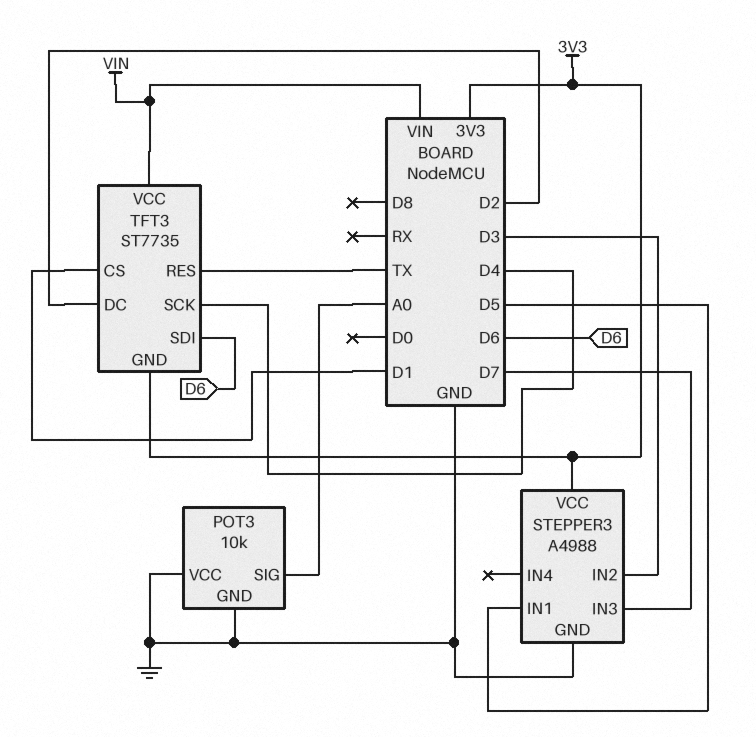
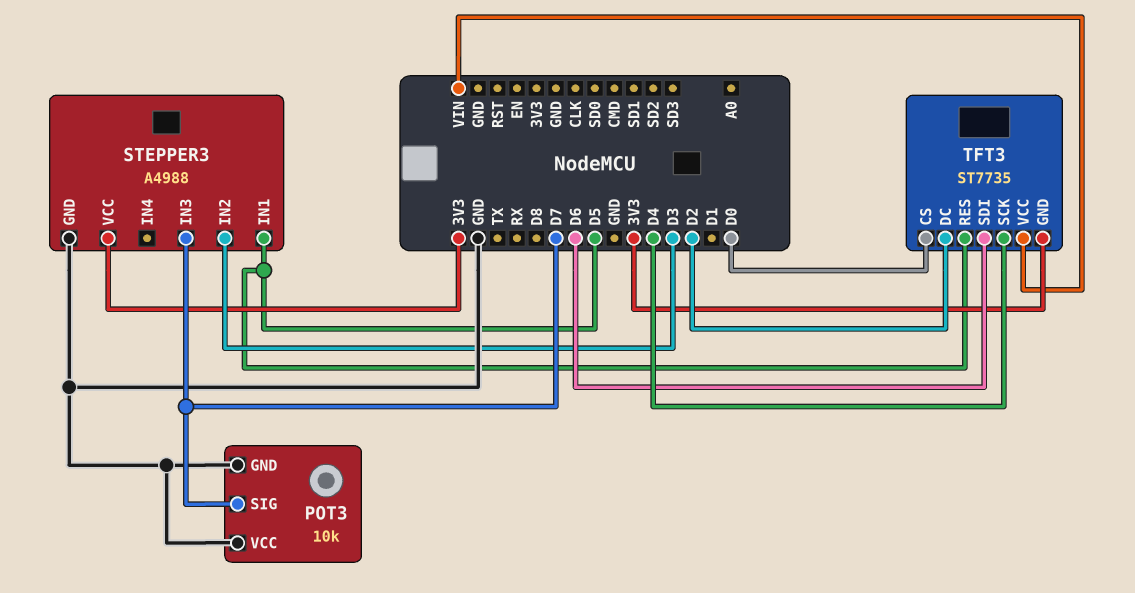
POT3 pin SIG: A0 -> D7
TFT3 pin CS: D1 -> D0
TFT3 pin RES: TX -> D5

